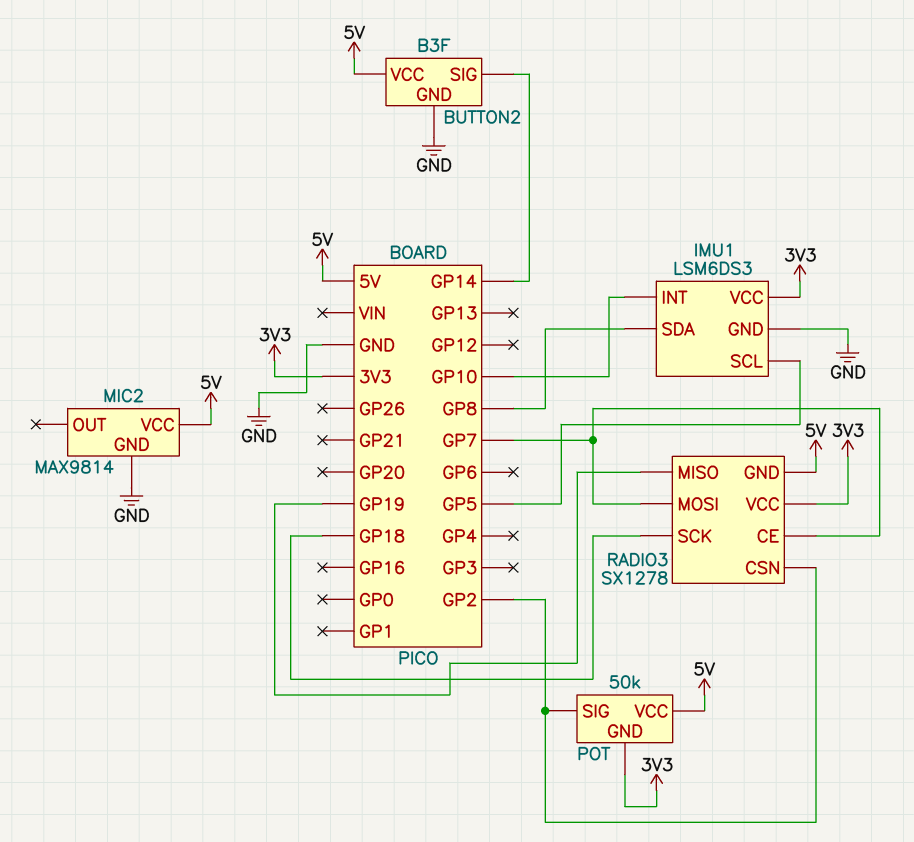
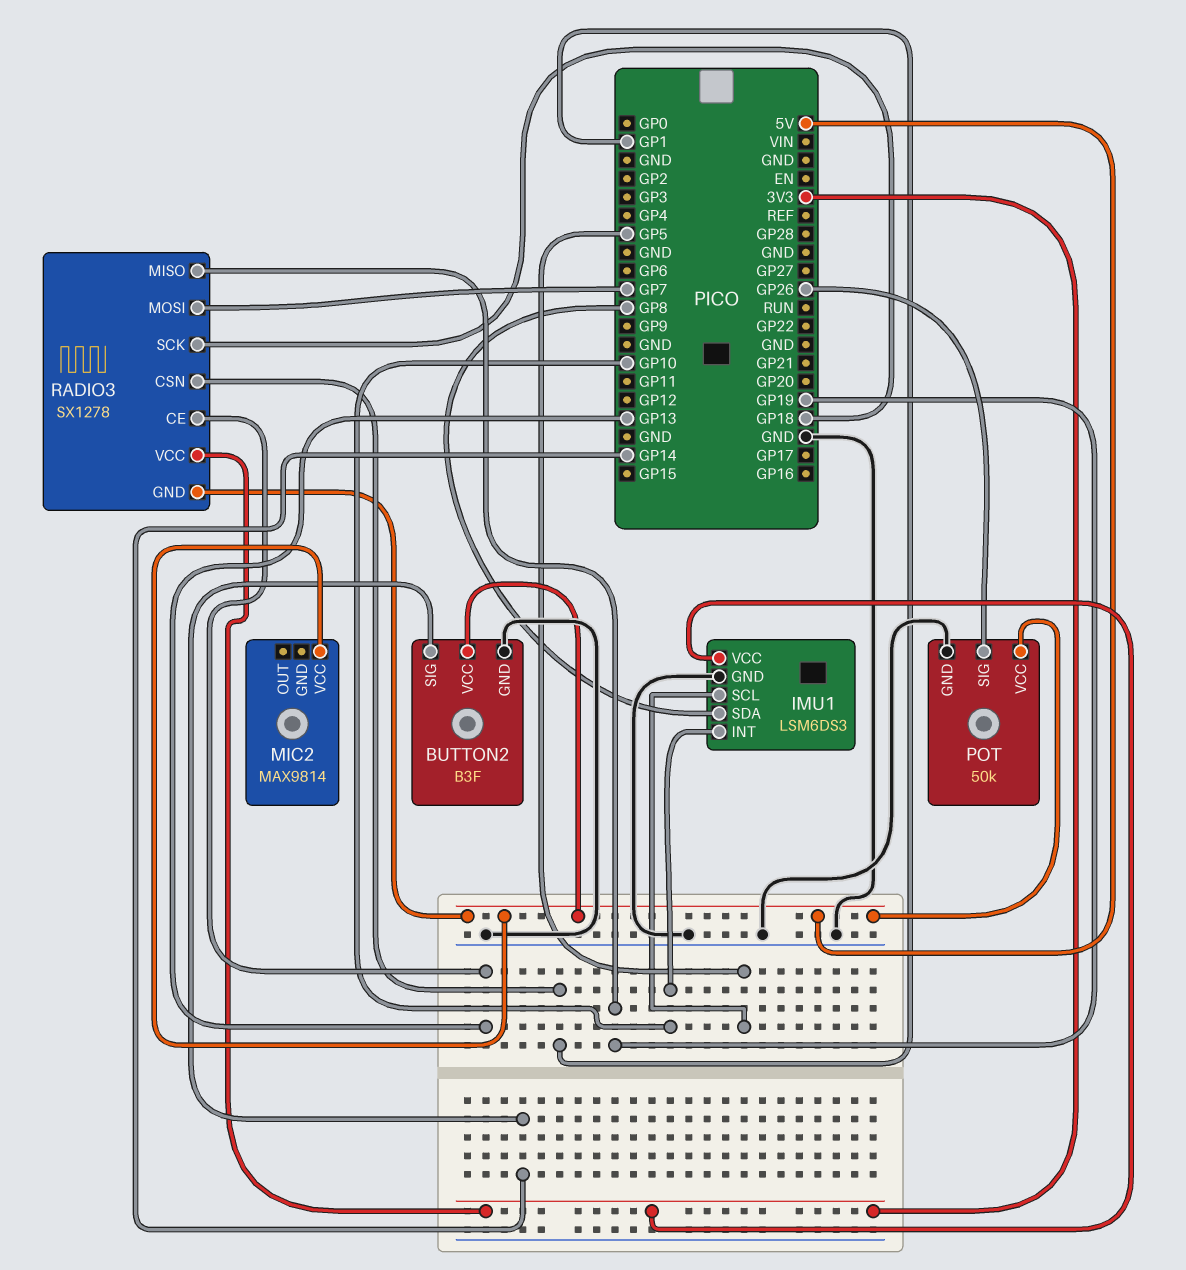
MIC2 pin GND: GND -> none
POT pin GND: 3V3 -> GND
POT pin SIG: GP2 -> GP26
RADIO3 pin CE: GP7 -> GP13
RADIO3 pin CSN: GP2 -> GP1

